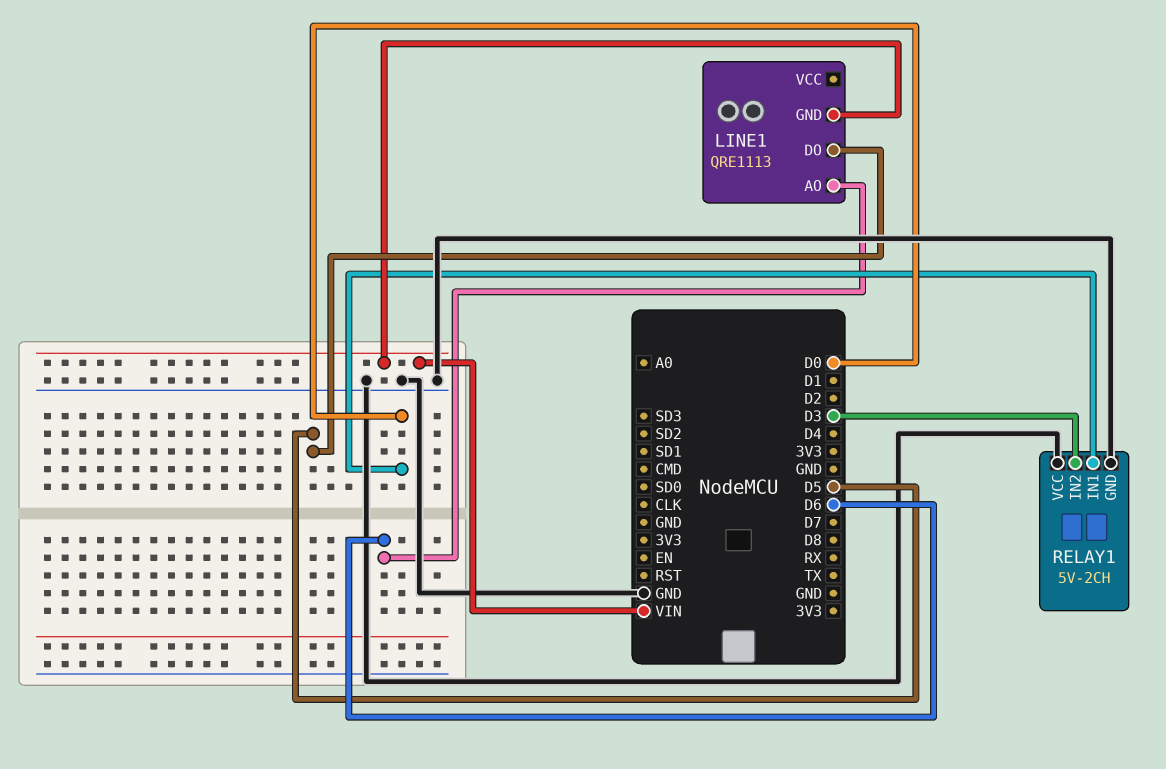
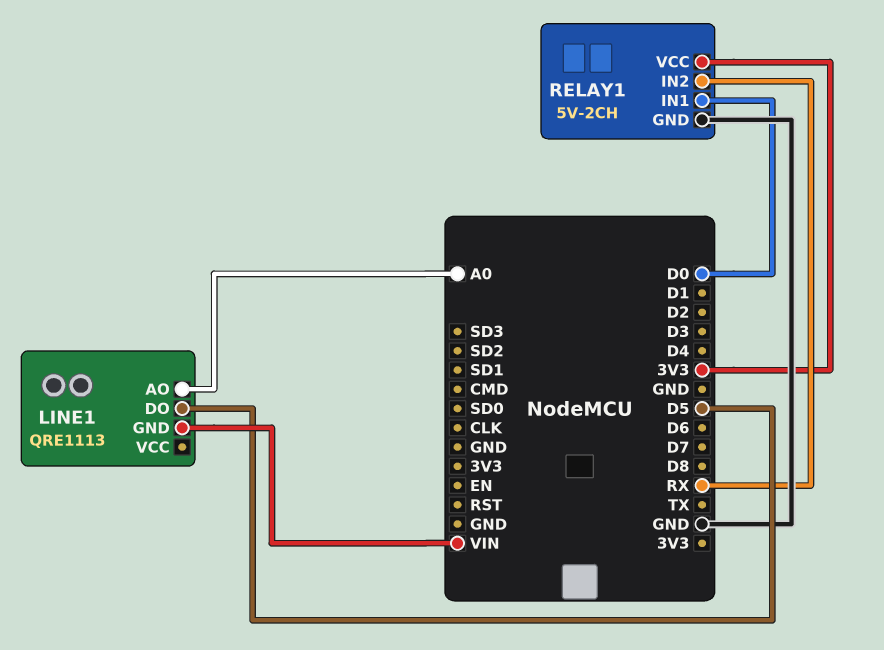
LINE1 pin AO: D6 -> A0
RELAY1 pin IN2: D3 -> RX
RELAY1 pin VCC: GND -> 3V3

